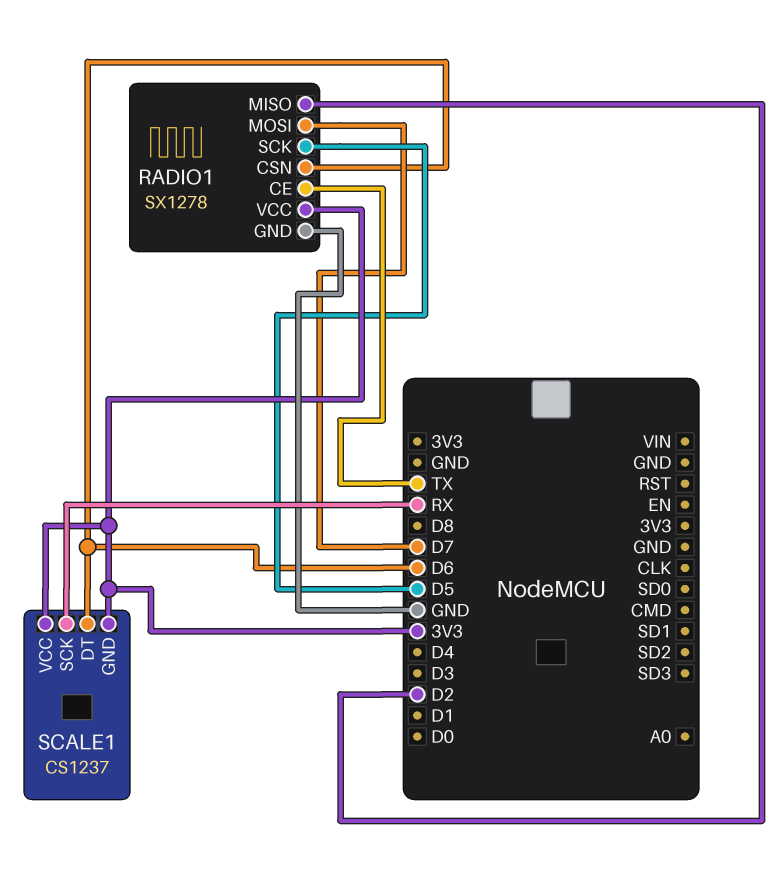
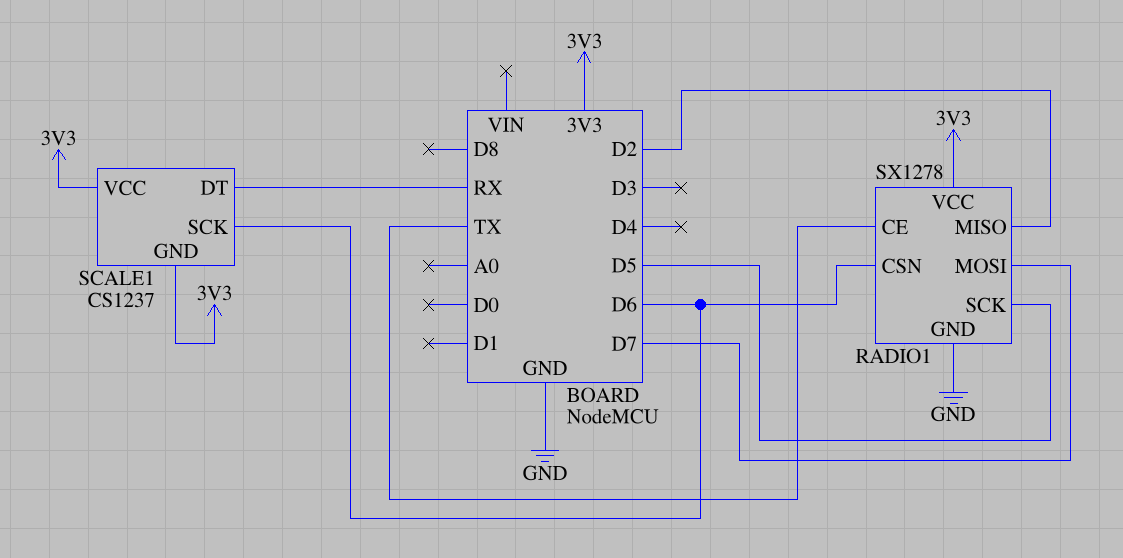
SCALE1 pin DT: D6 -> RX
SCALE1 pin SCK: RX -> D6

